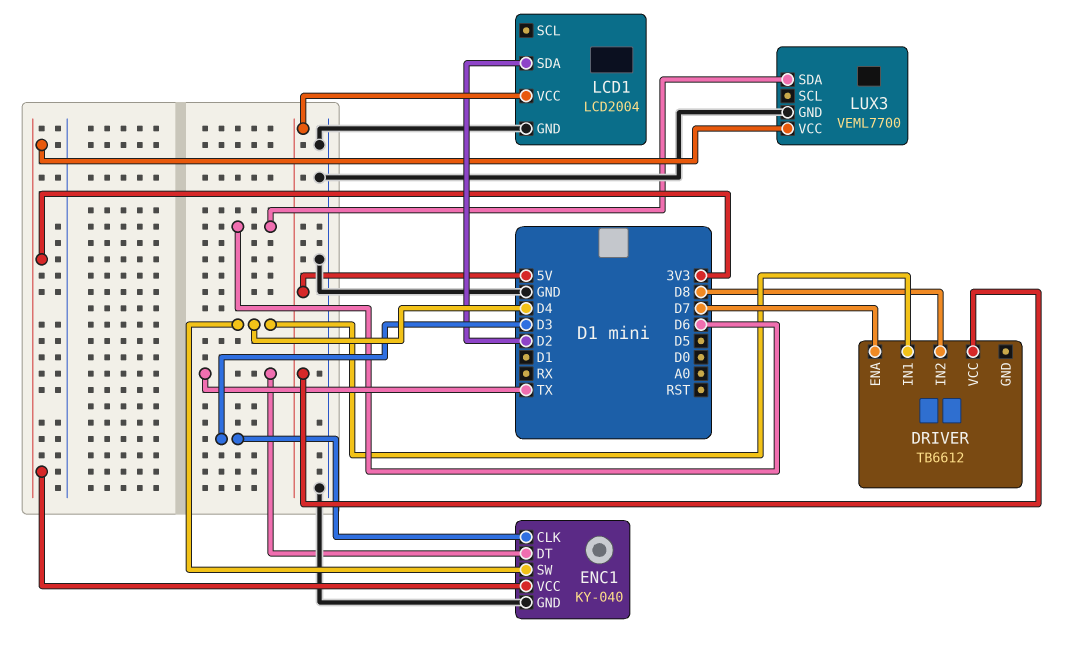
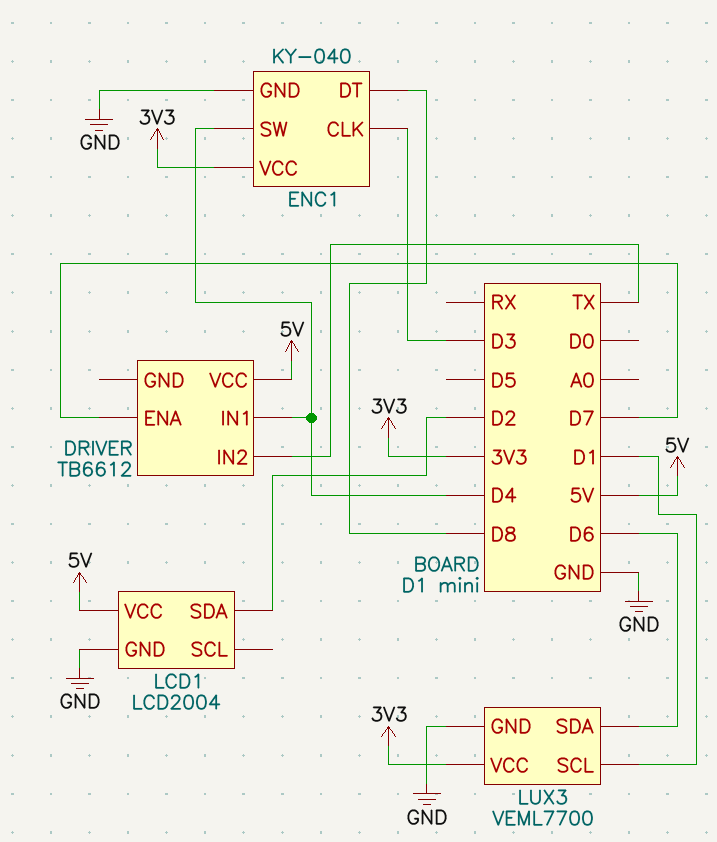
DRIVER pin IN2: D8 -> TX
ENC1 pin DT: TX -> D8
LUX3 pin SCL: none -> D1

